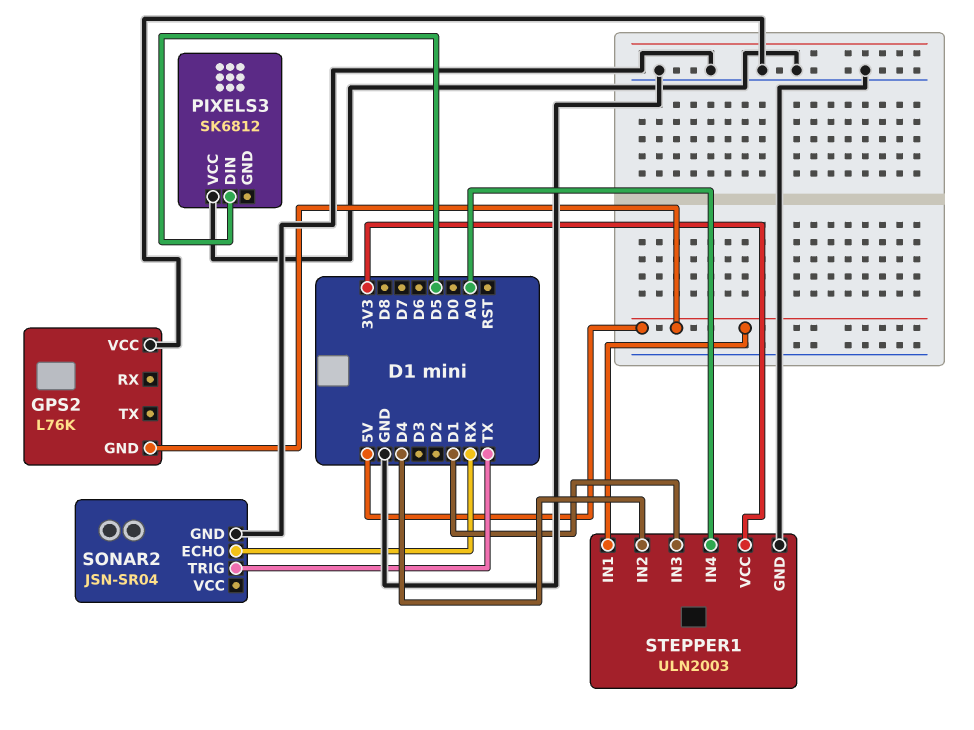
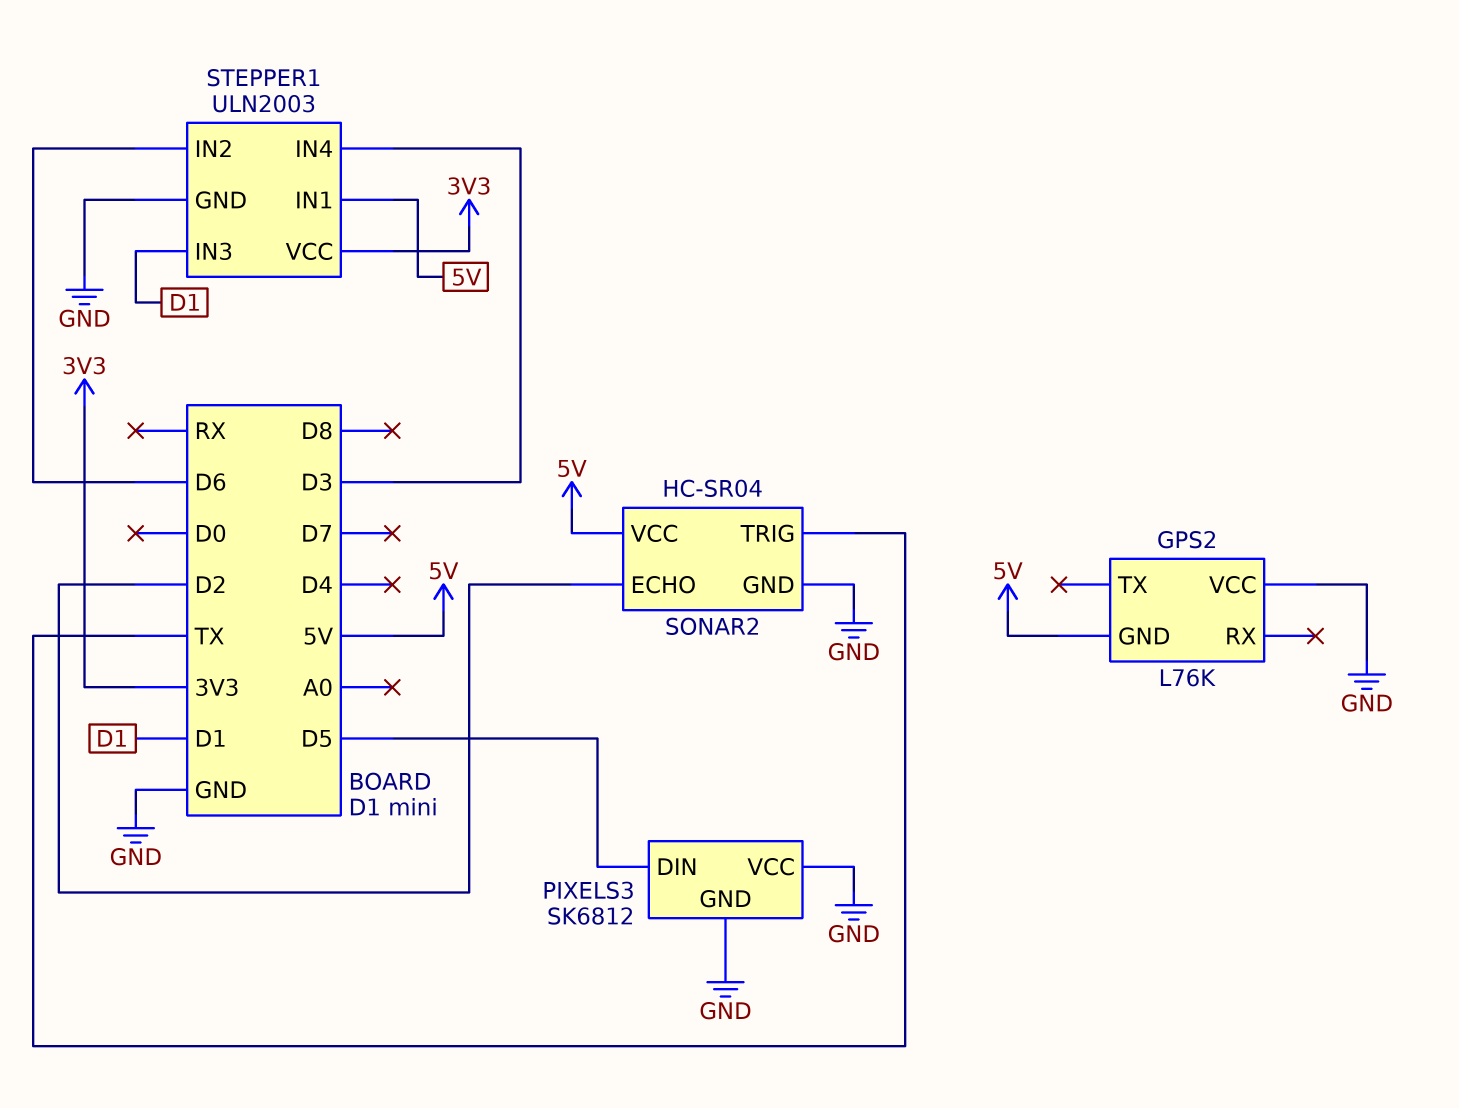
PIXELS3 pin GND: none -> GND
SONAR2: JSN-SR04 -> HC-SR04
SONAR2 pin ECHO: RX -> D2
SONAR2 pin VCC: none -> 5V
STEPPER1 pin IN2: D4 -> D6
STEPPER1 pin IN4: A0 -> D3

